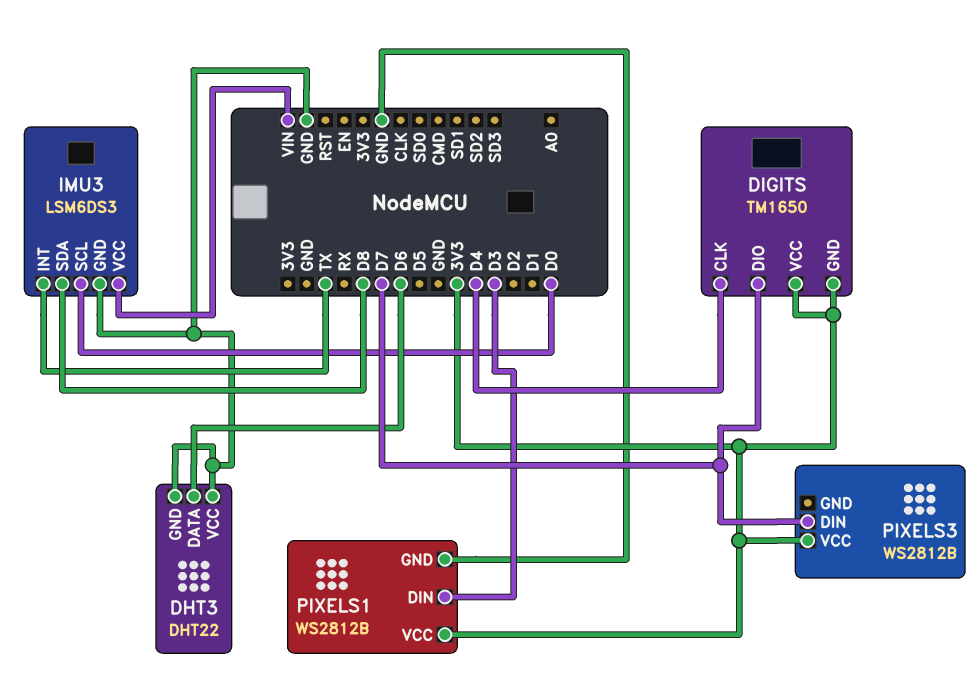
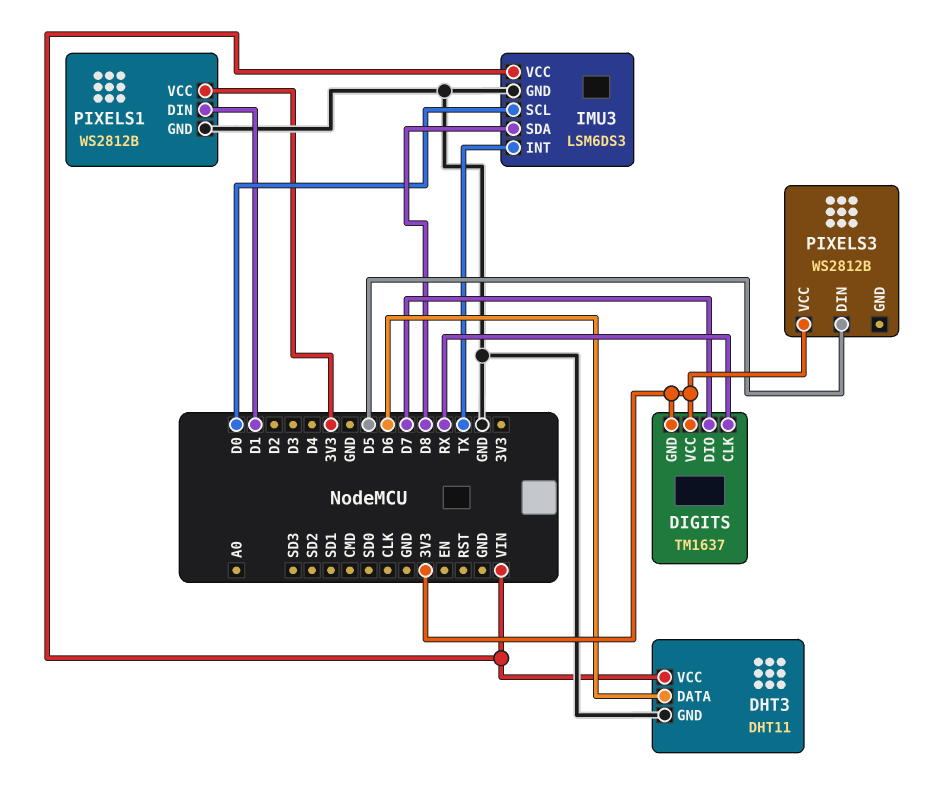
DHT3: DHT22 -> DHT11
DHT3 pin VCC: GND -> VIN
DIGITS: TM1650 -> TM1637
DIGITS pin CLK: D4 -> RX
PIXELS1 pin DIN: D3 -> D1
PIXELS3 pin DIN: D7 -> D5

